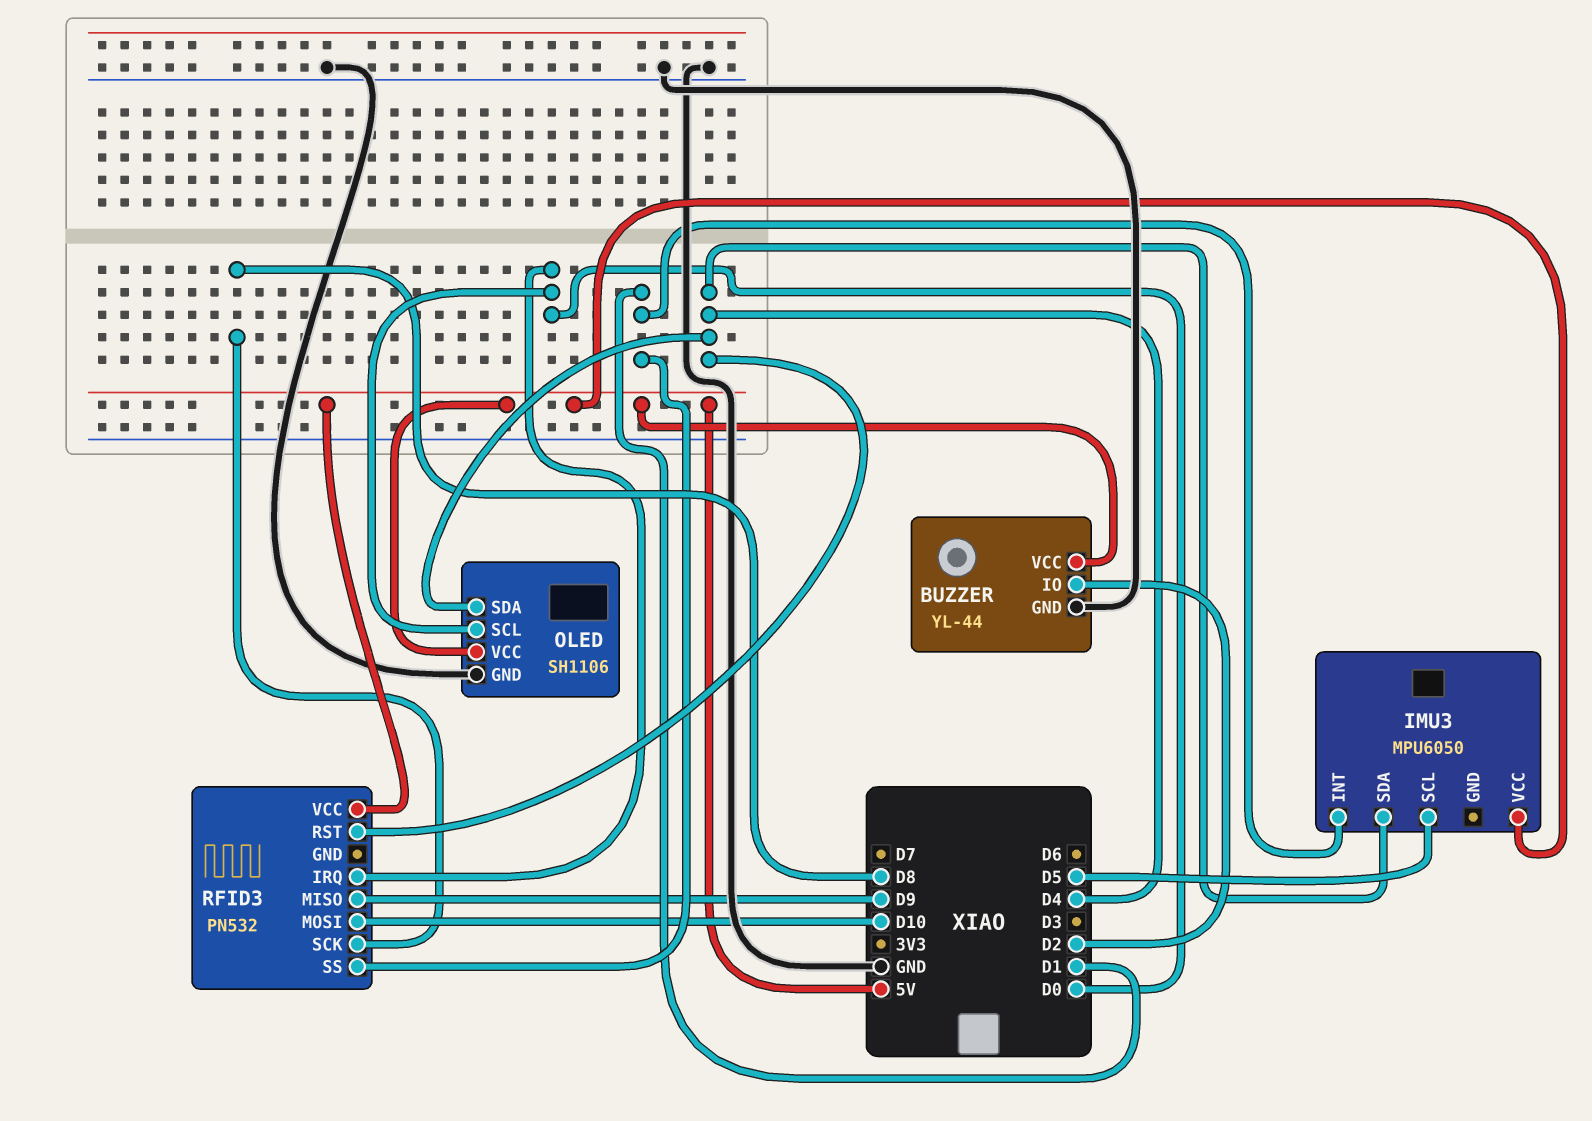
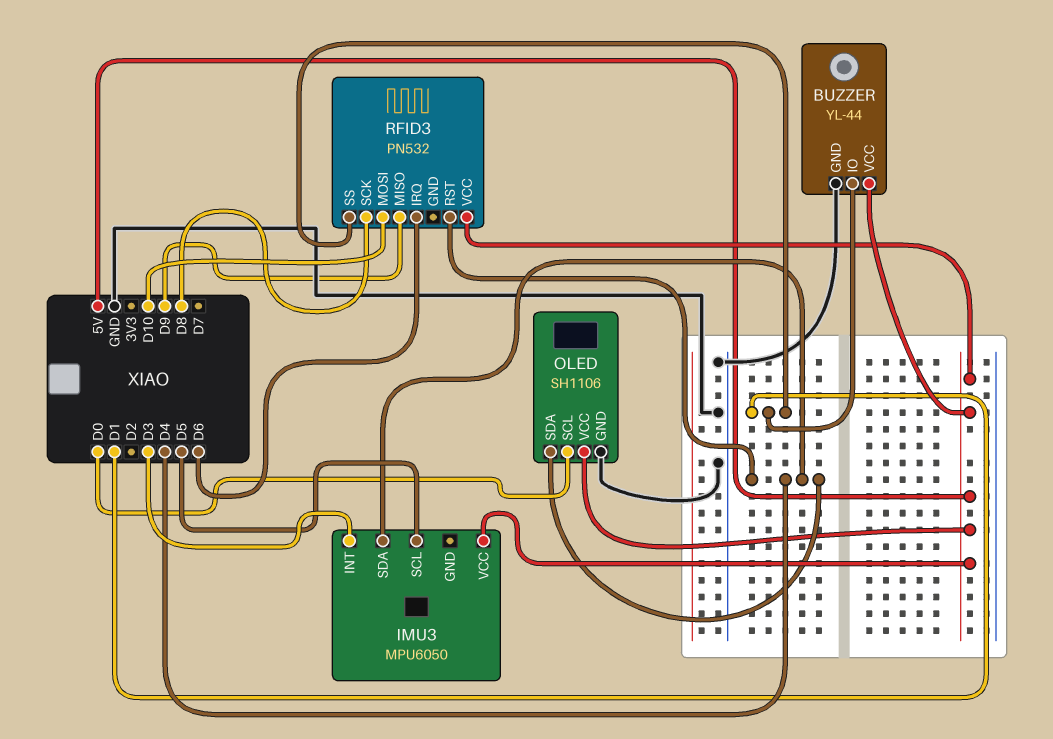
BUZZER pin IO: D2 -> D1
IMU3 pin INT: D1 -> D3
RFID3 pin IRQ: D0 -> D6

